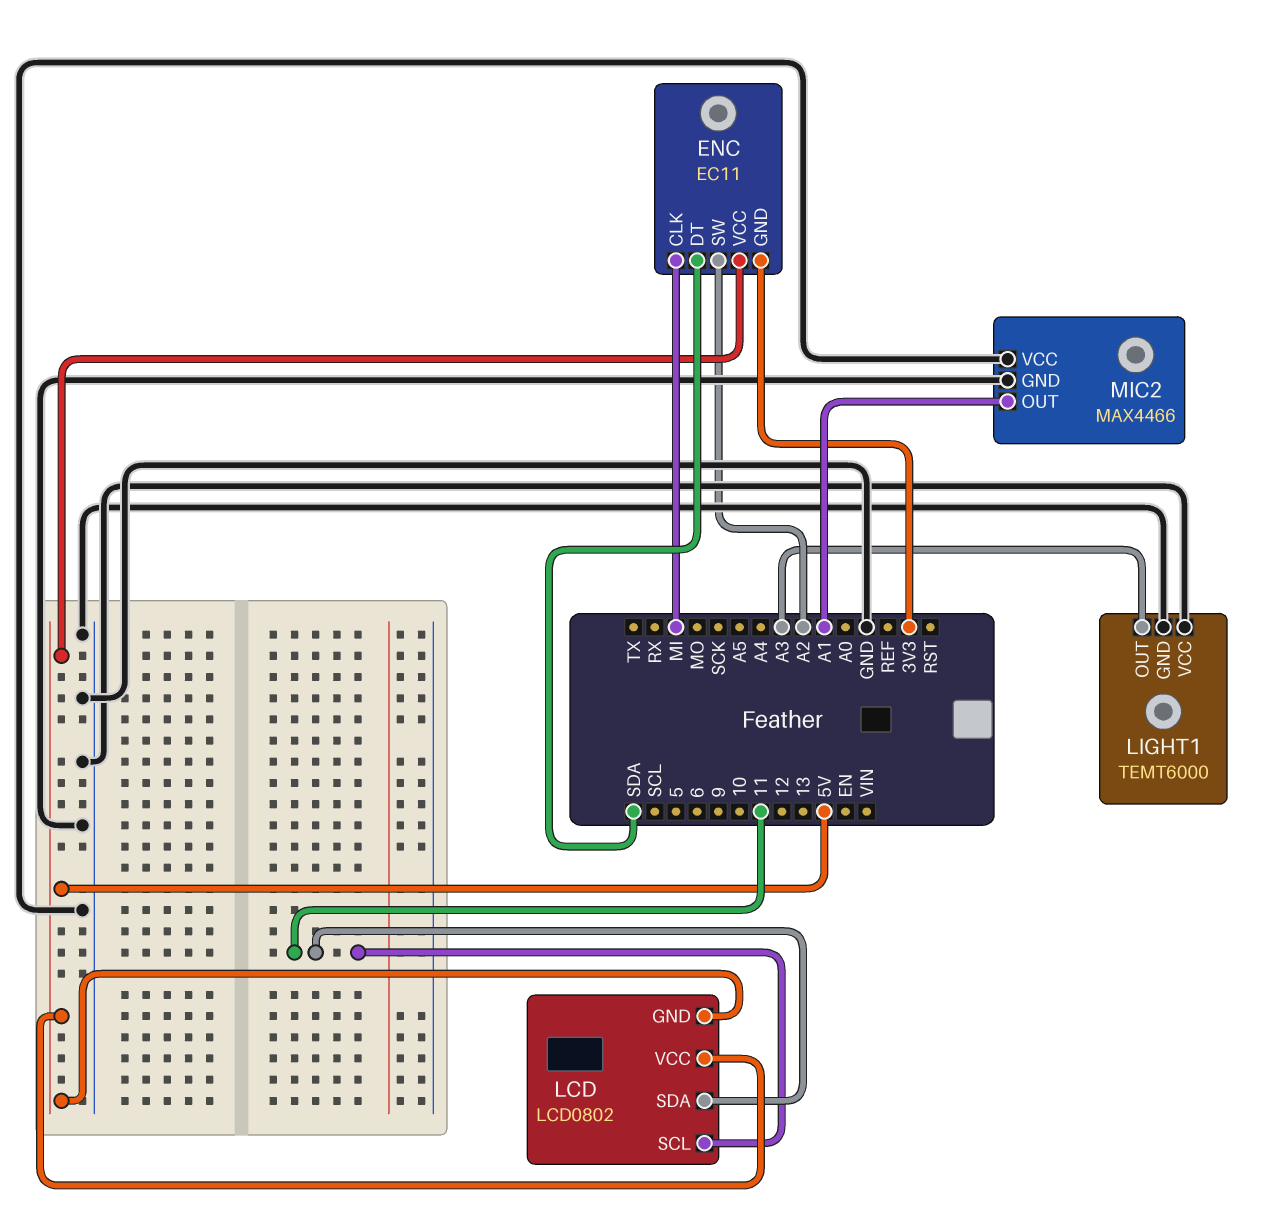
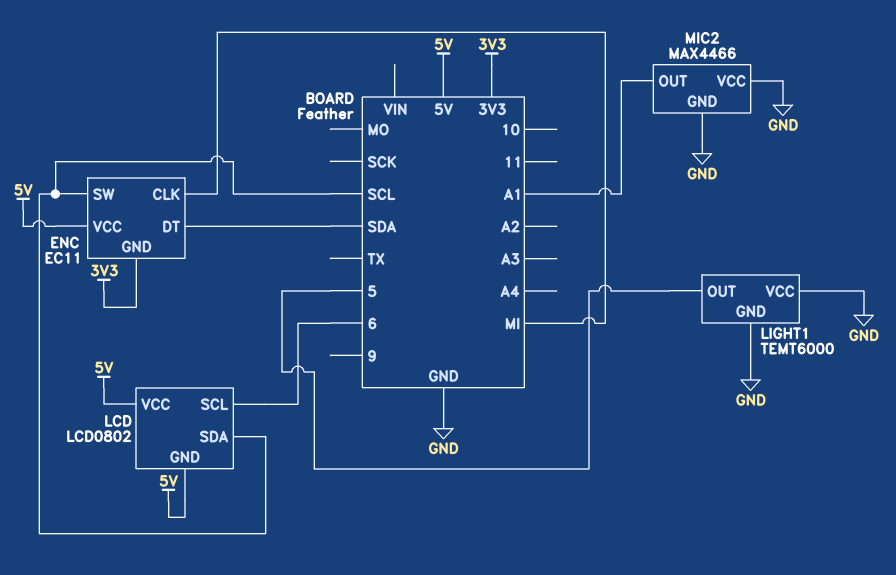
ENC pin SW: A2 -> SCL
LCD pin SCL: 11 -> 6
LCD pin SDA: 11 -> SCL
LIGHT1 pin OUT: A3 -> 5

